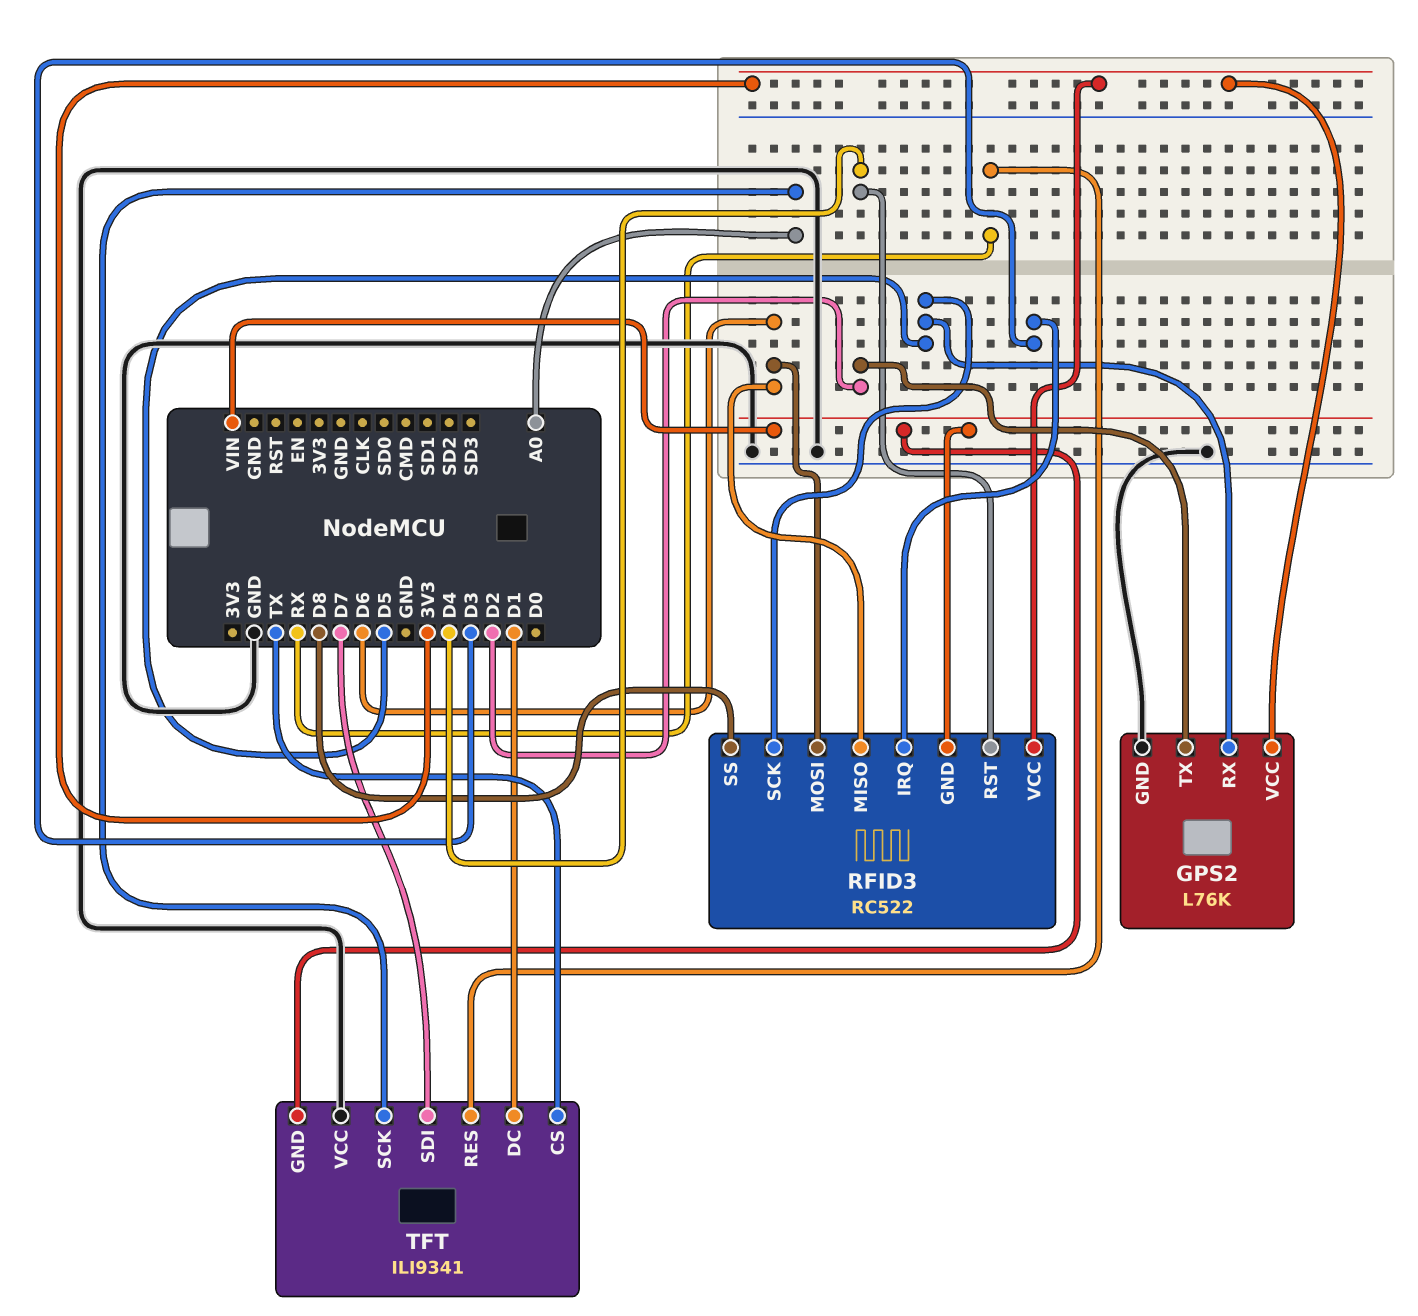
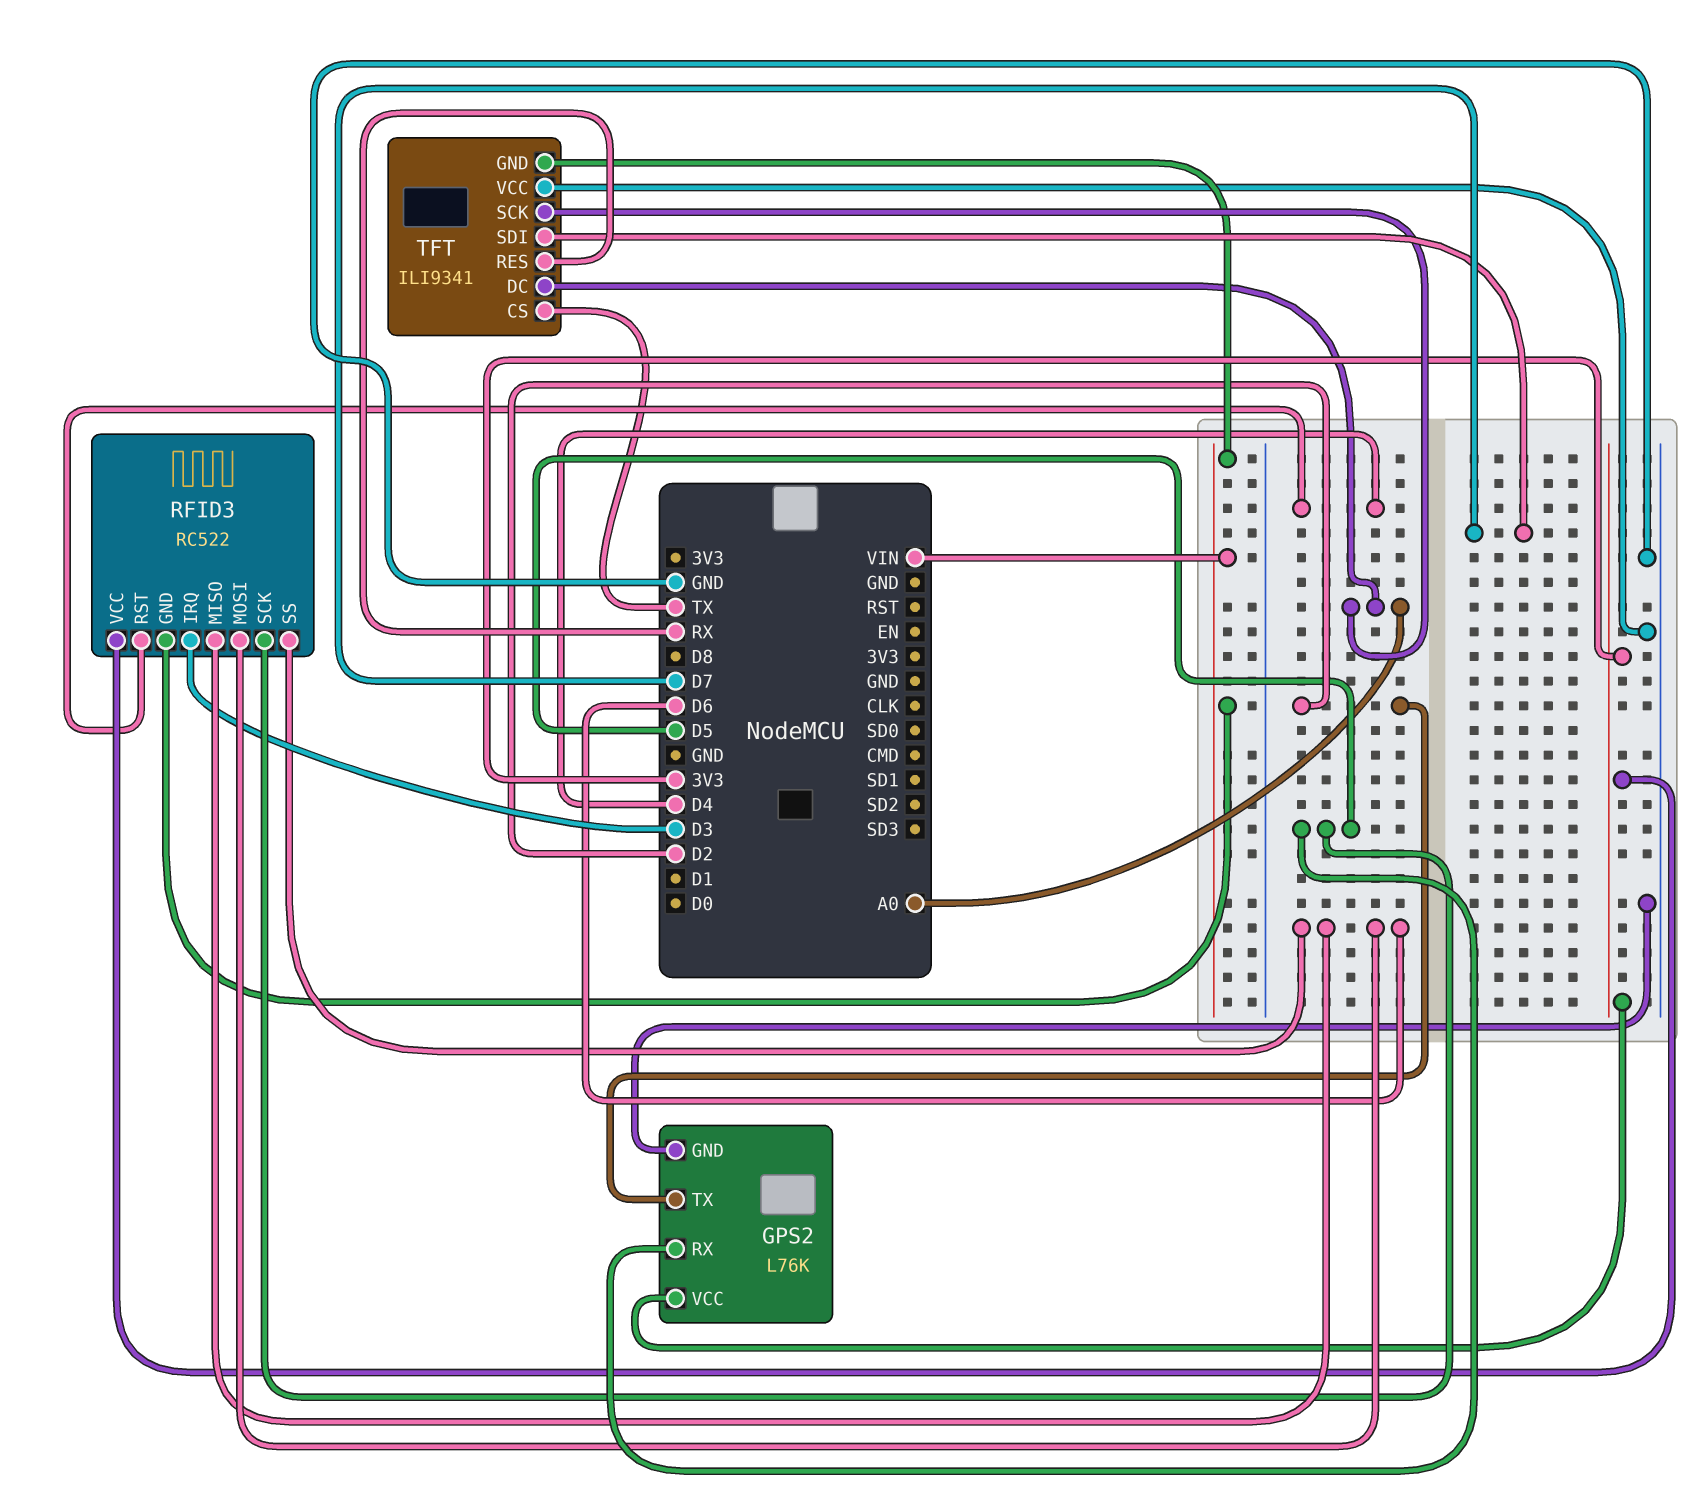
RFID3 pin SS: D8 -> D6
TFT pin DC: D1 -> A0

